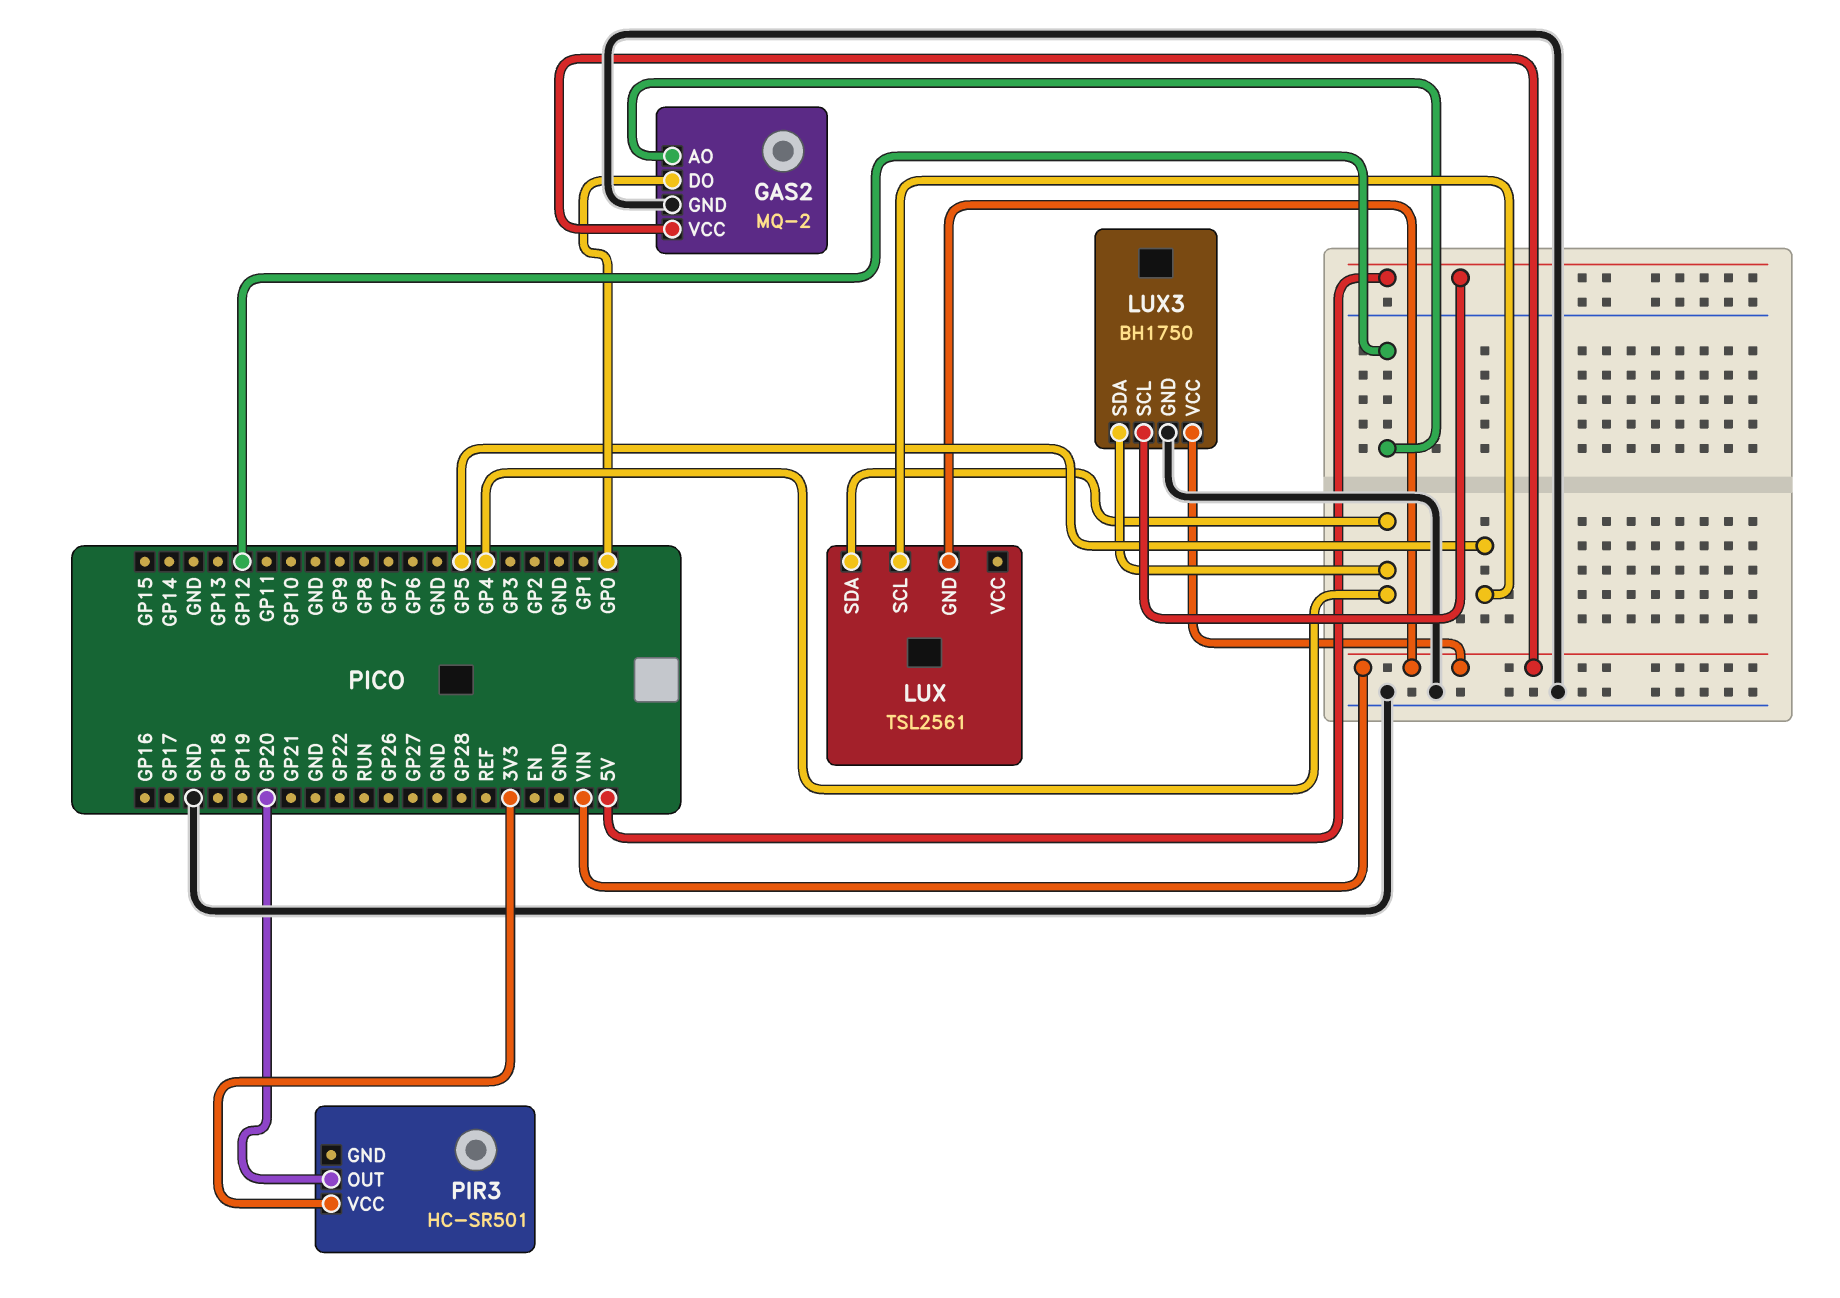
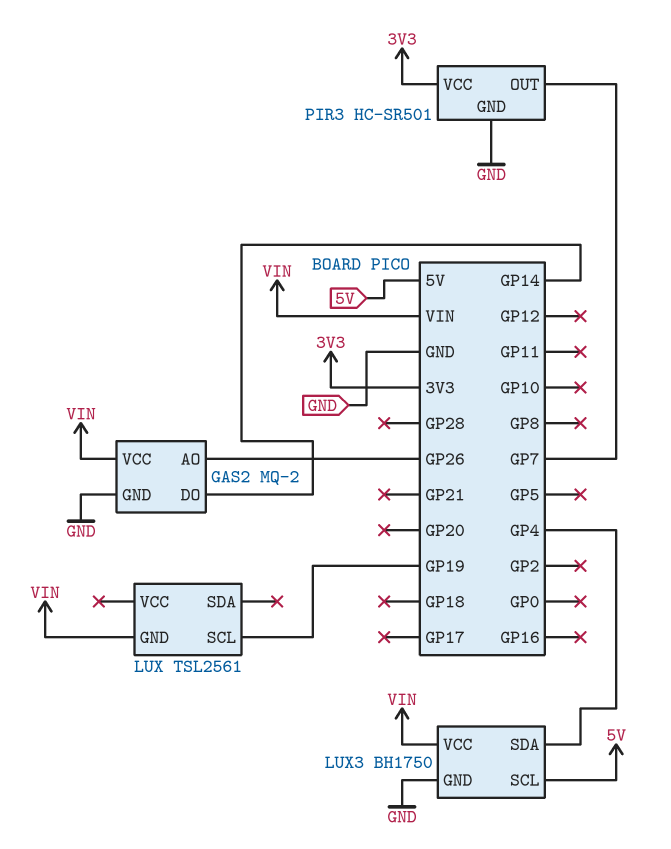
GAS2 pin AO: GP12 -> GP26
GAS2 pin DO: GP0 -> GP14
LUX pin SCL: GP5 -> GP19
LUX pin SDA: GP4 -> none
PIR3 pin GND: none -> GND
PIR3 pin OUT: GP20 -> GP7

